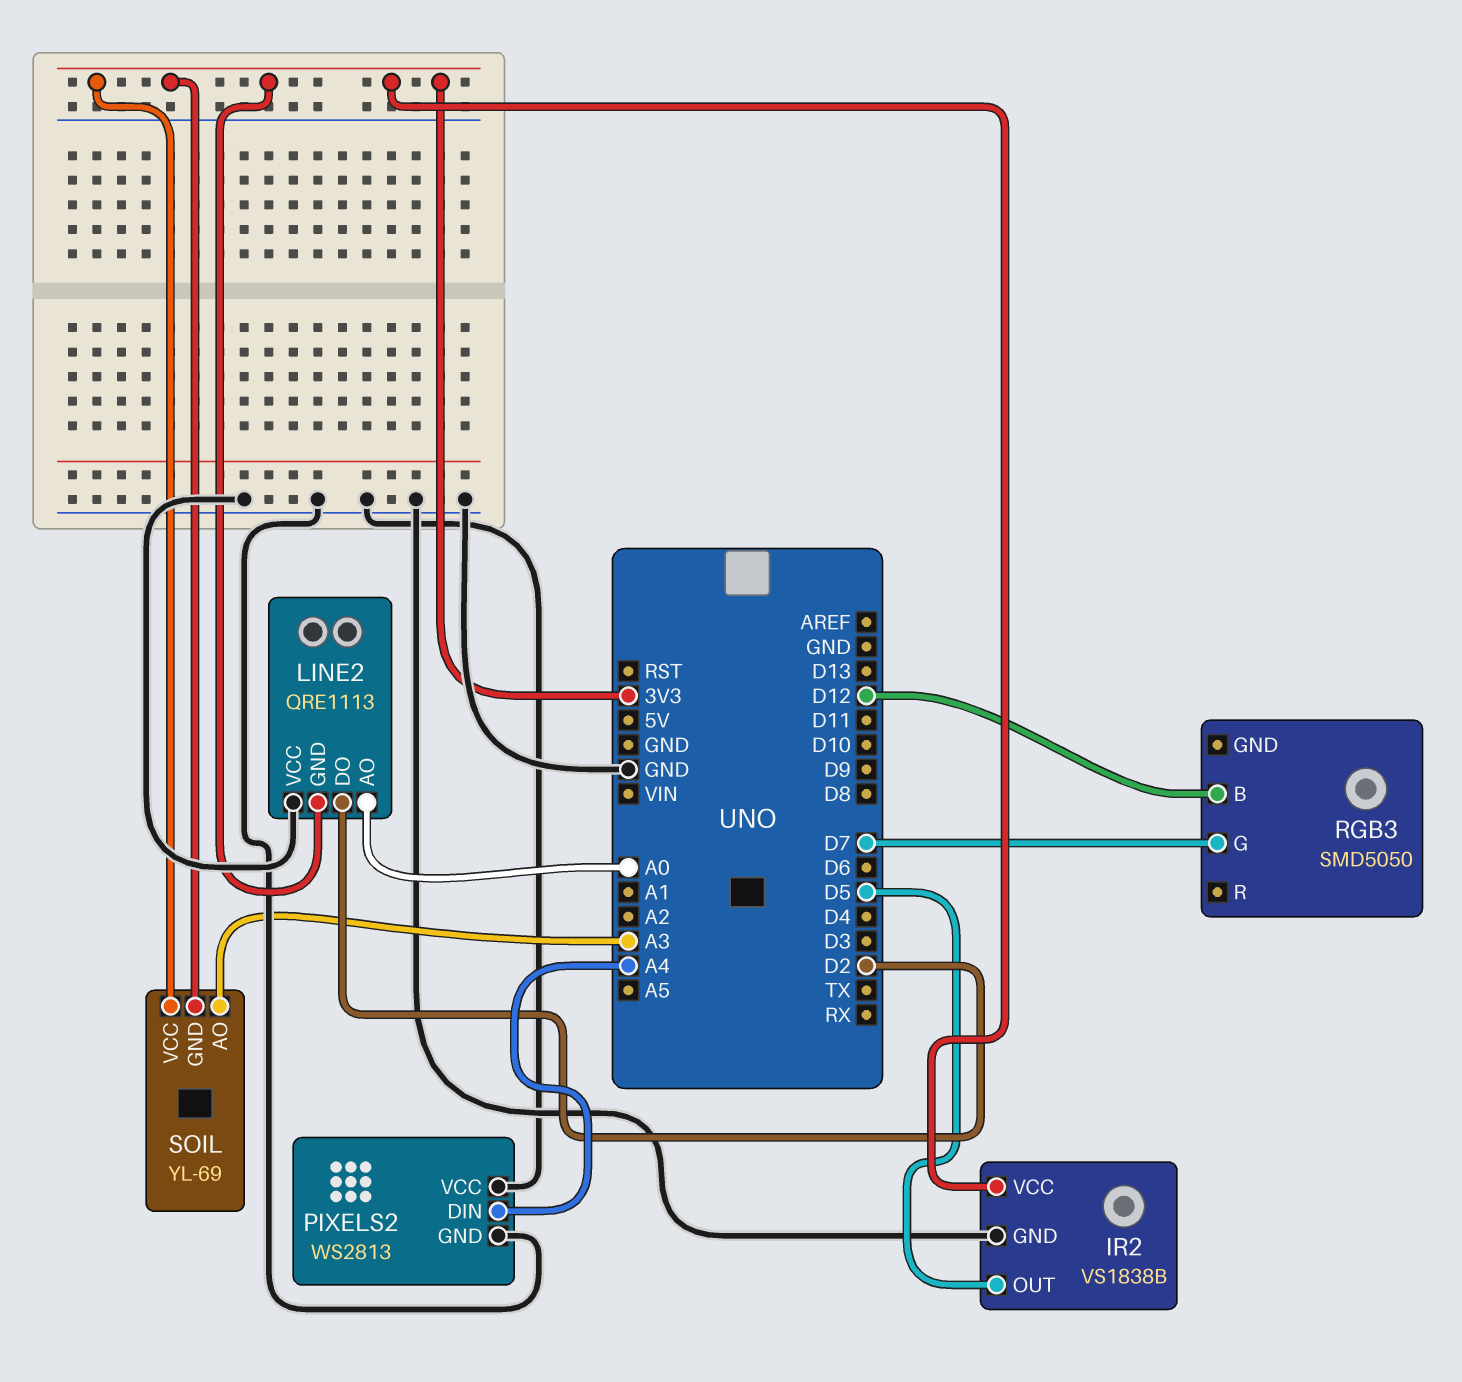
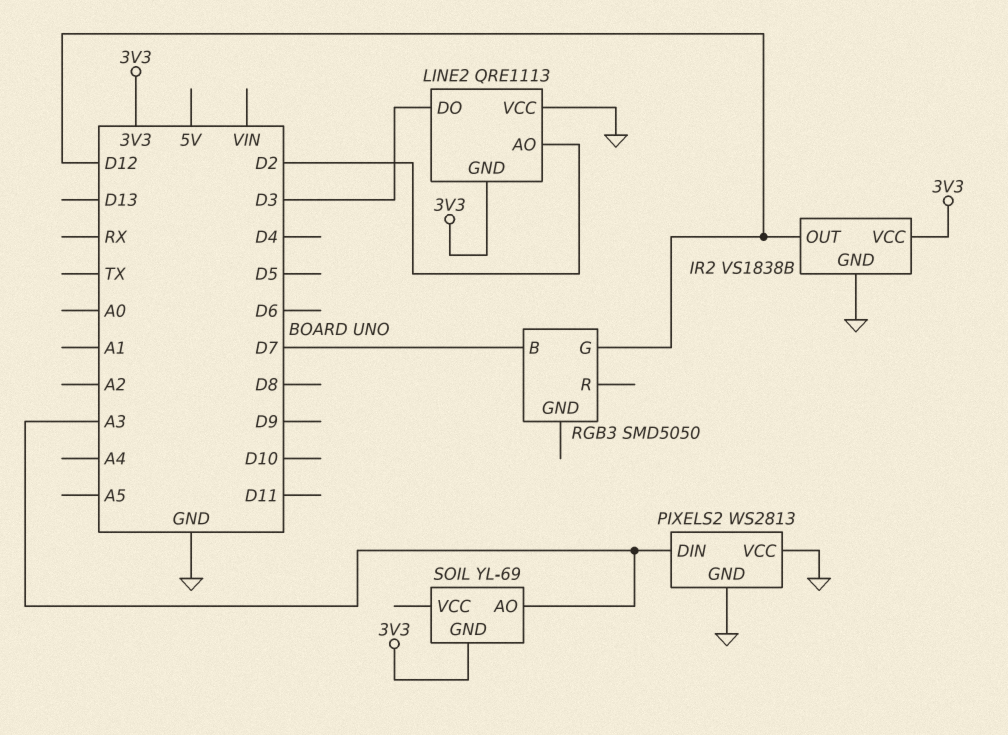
IR2 pin OUT: D5 -> D12
LINE2 pin AO: A0 -> D2
LINE2 pin DO: D2 -> D3
PIXELS2 pin DIN: A4 -> A3
RGB3 pin B: D12 -> D7
RGB3 pin G: D7 -> D12
SOIL pin VCC: 3V3 -> none

